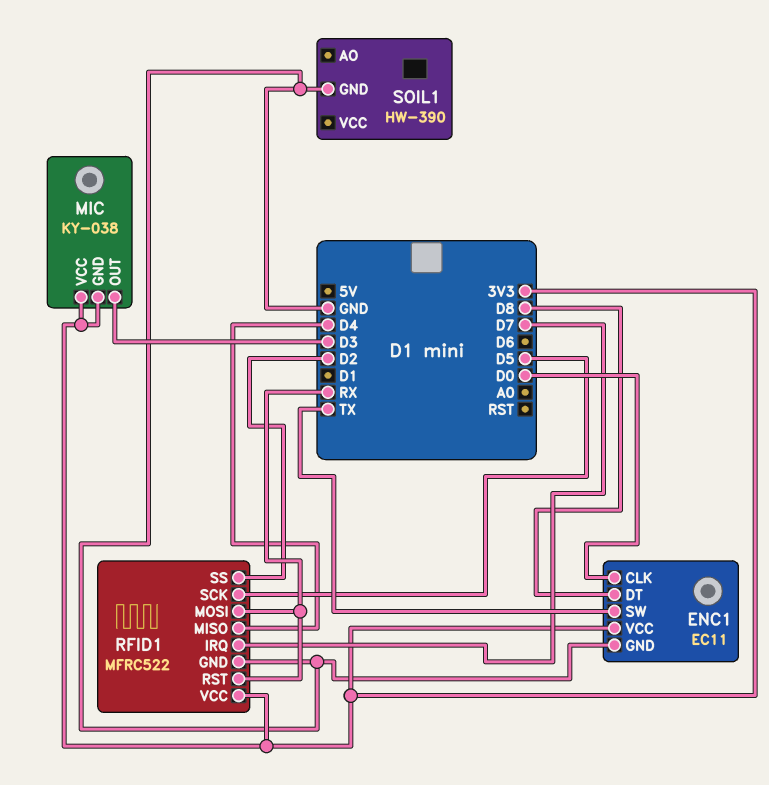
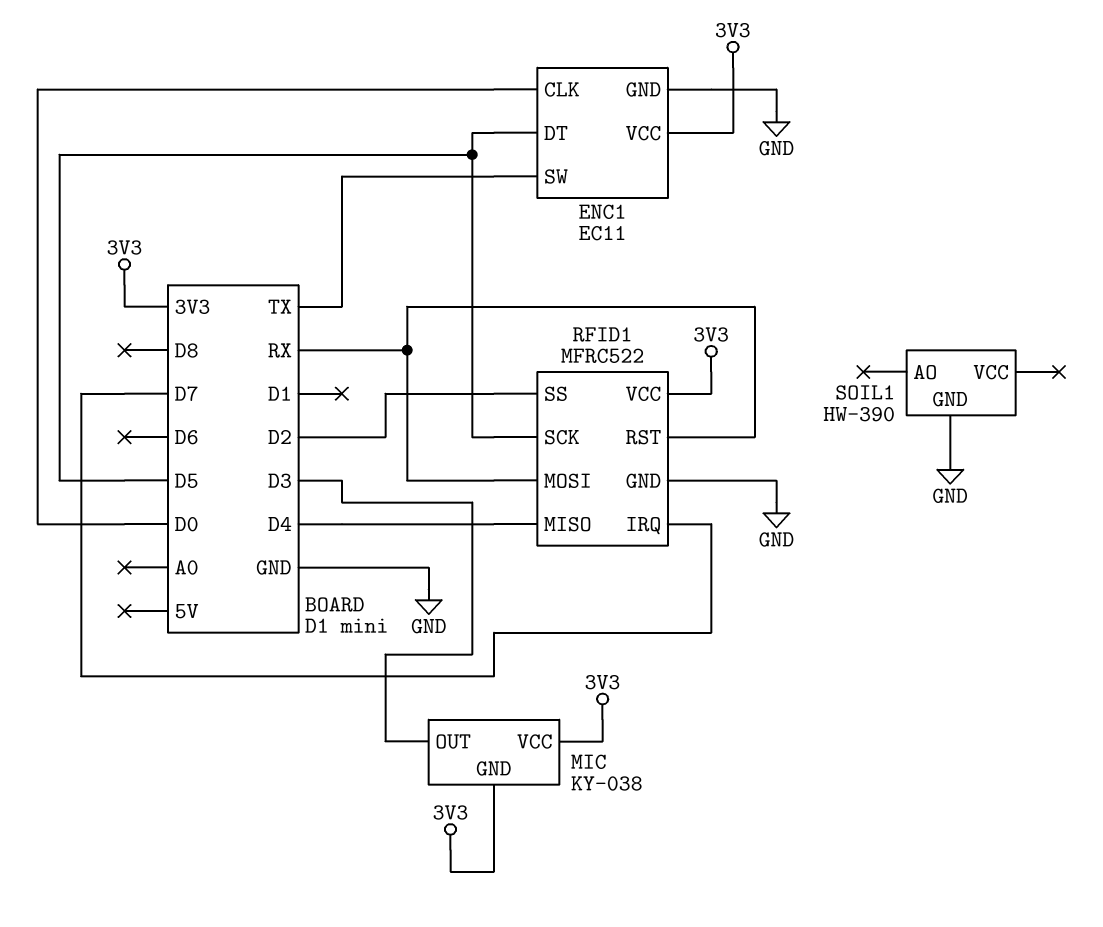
ENC1 pin DT: D8 -> D5

